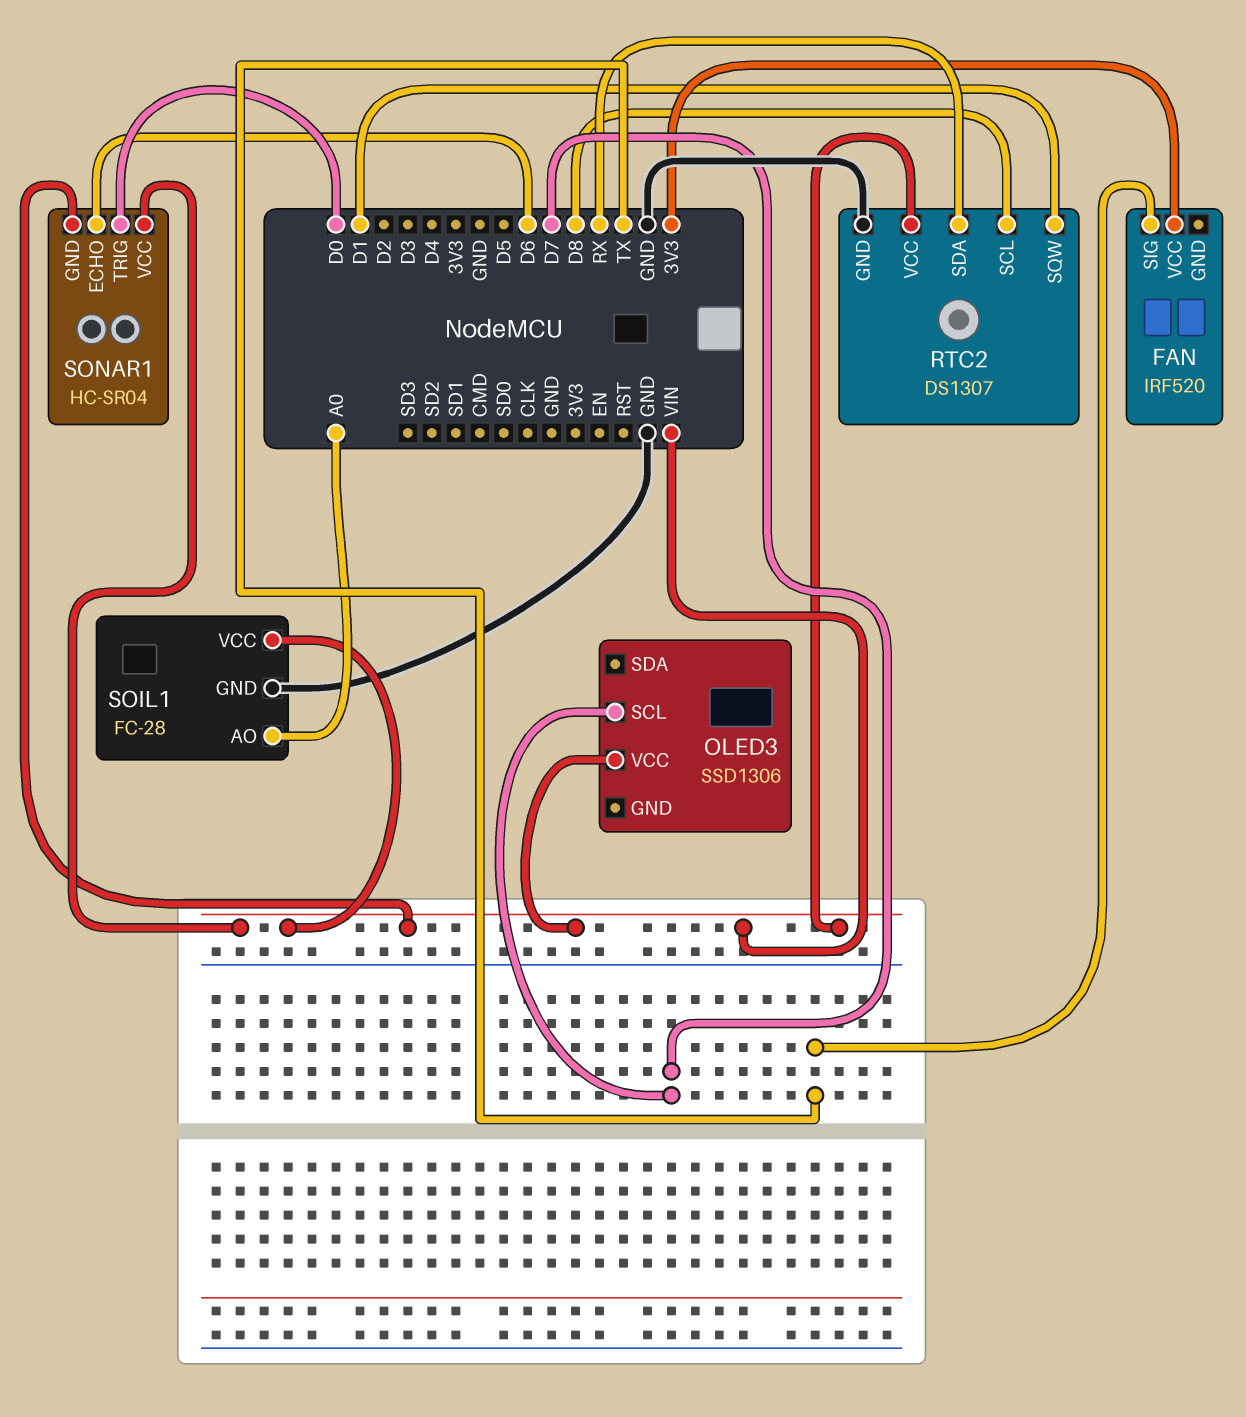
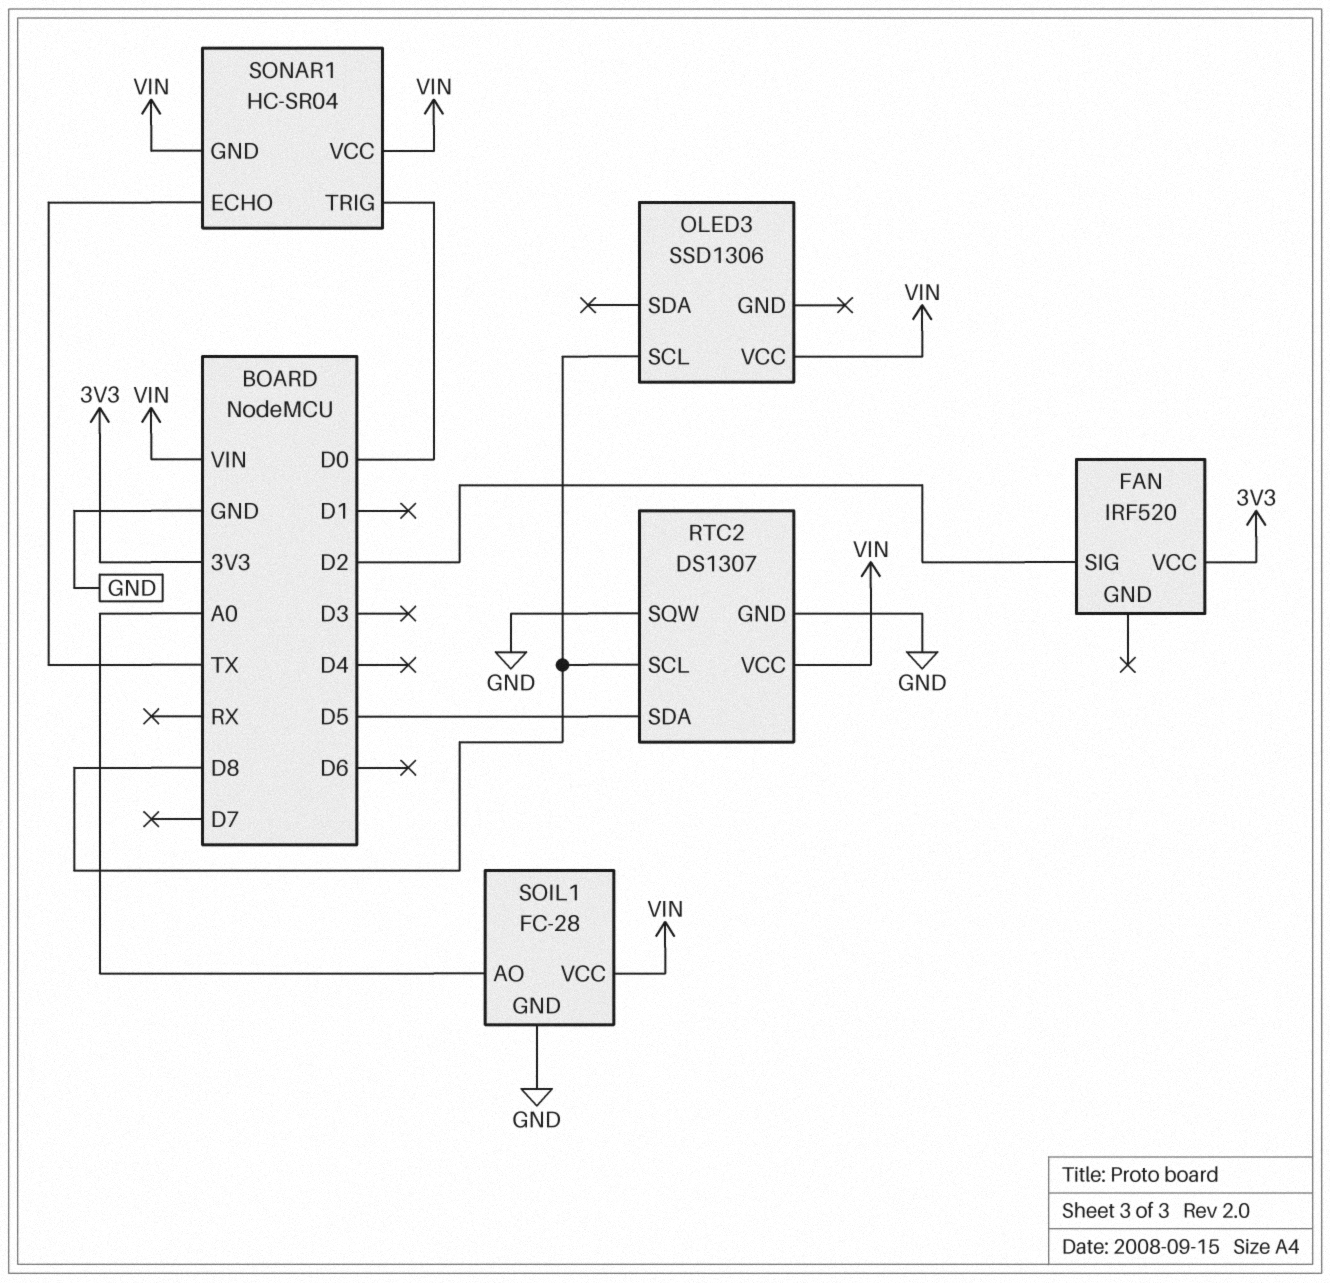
FAN pin SIG: TX -> D2
OLED3 pin SCL: D7 -> D8
RTC2 pin SDA: RX -> D5
RTC2 pin SQW: D1 -> GND
SONAR1 pin ECHO: D6 -> TX

